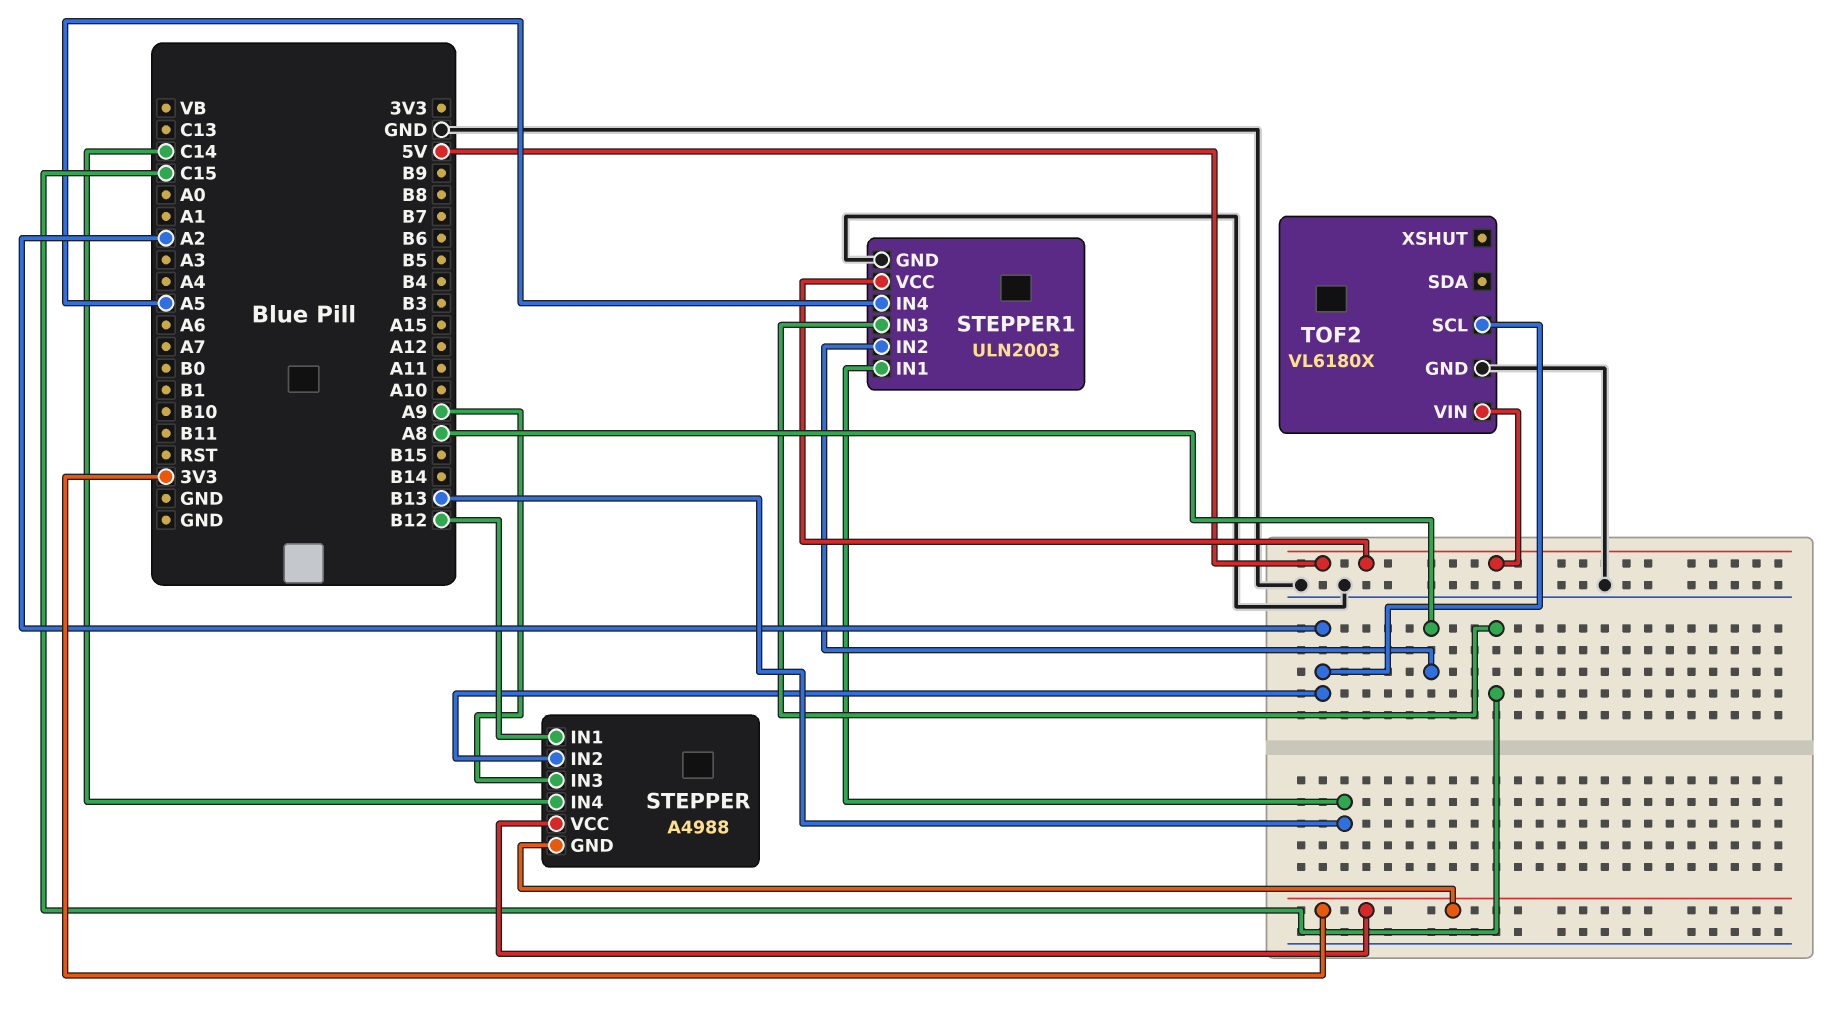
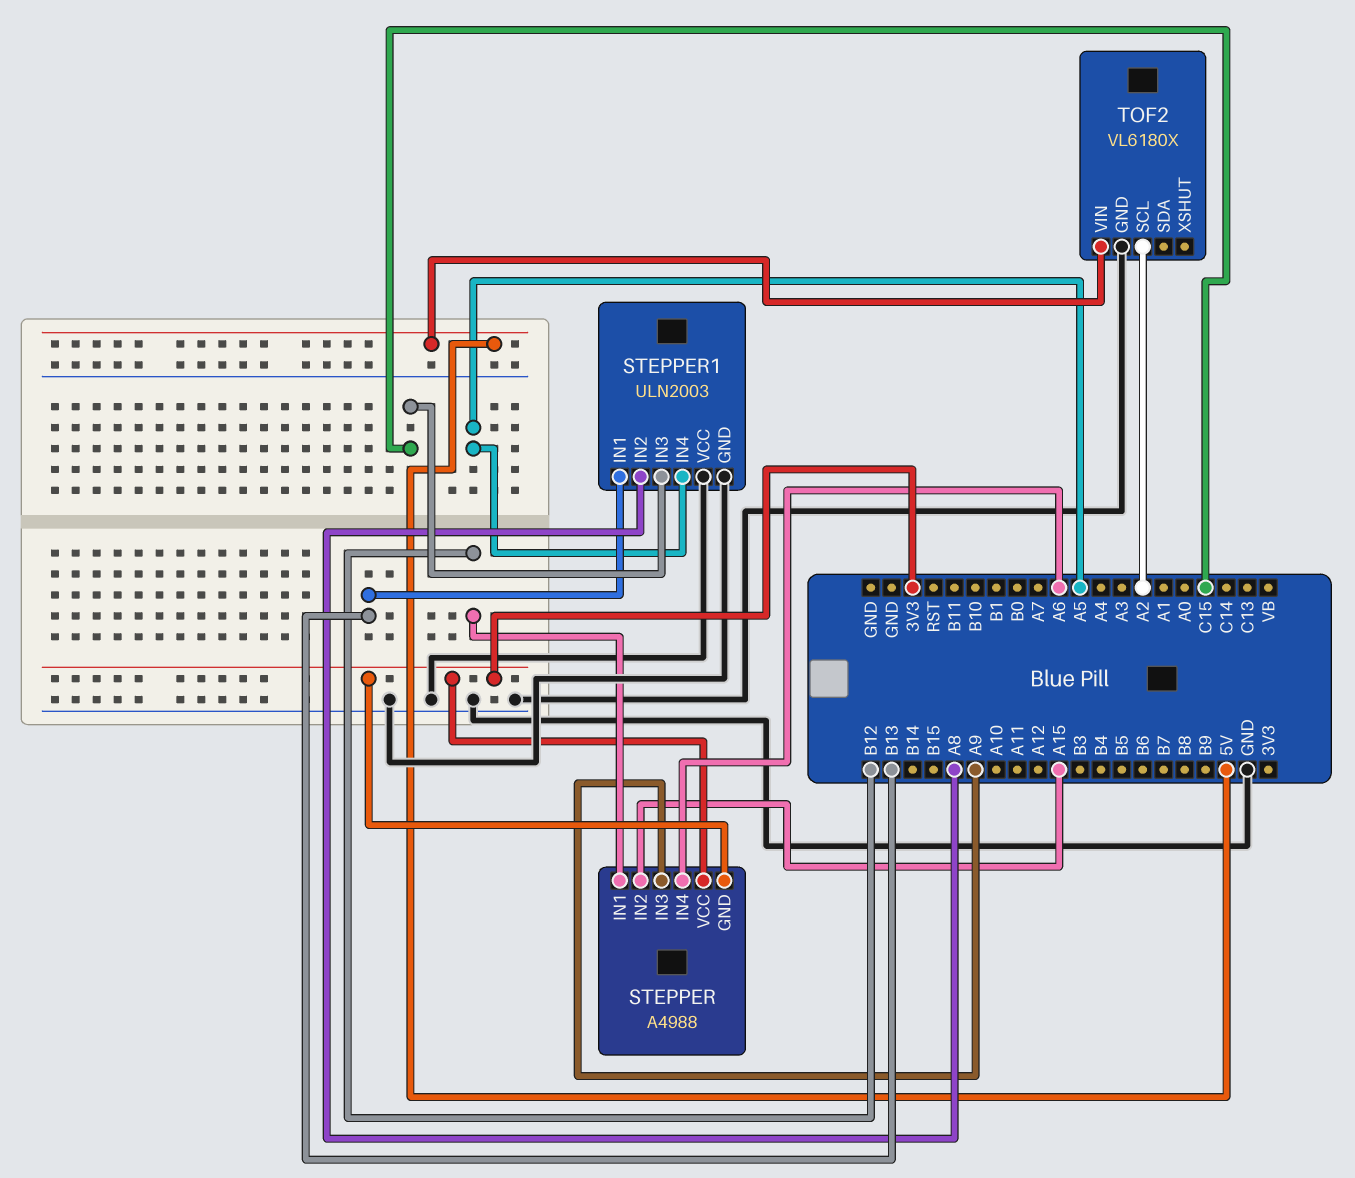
STEPPER pin IN2: A2 -> A15
STEPPER pin IN4: C14 -> A6
STEPPER1 pin VCC: 5V -> GND

